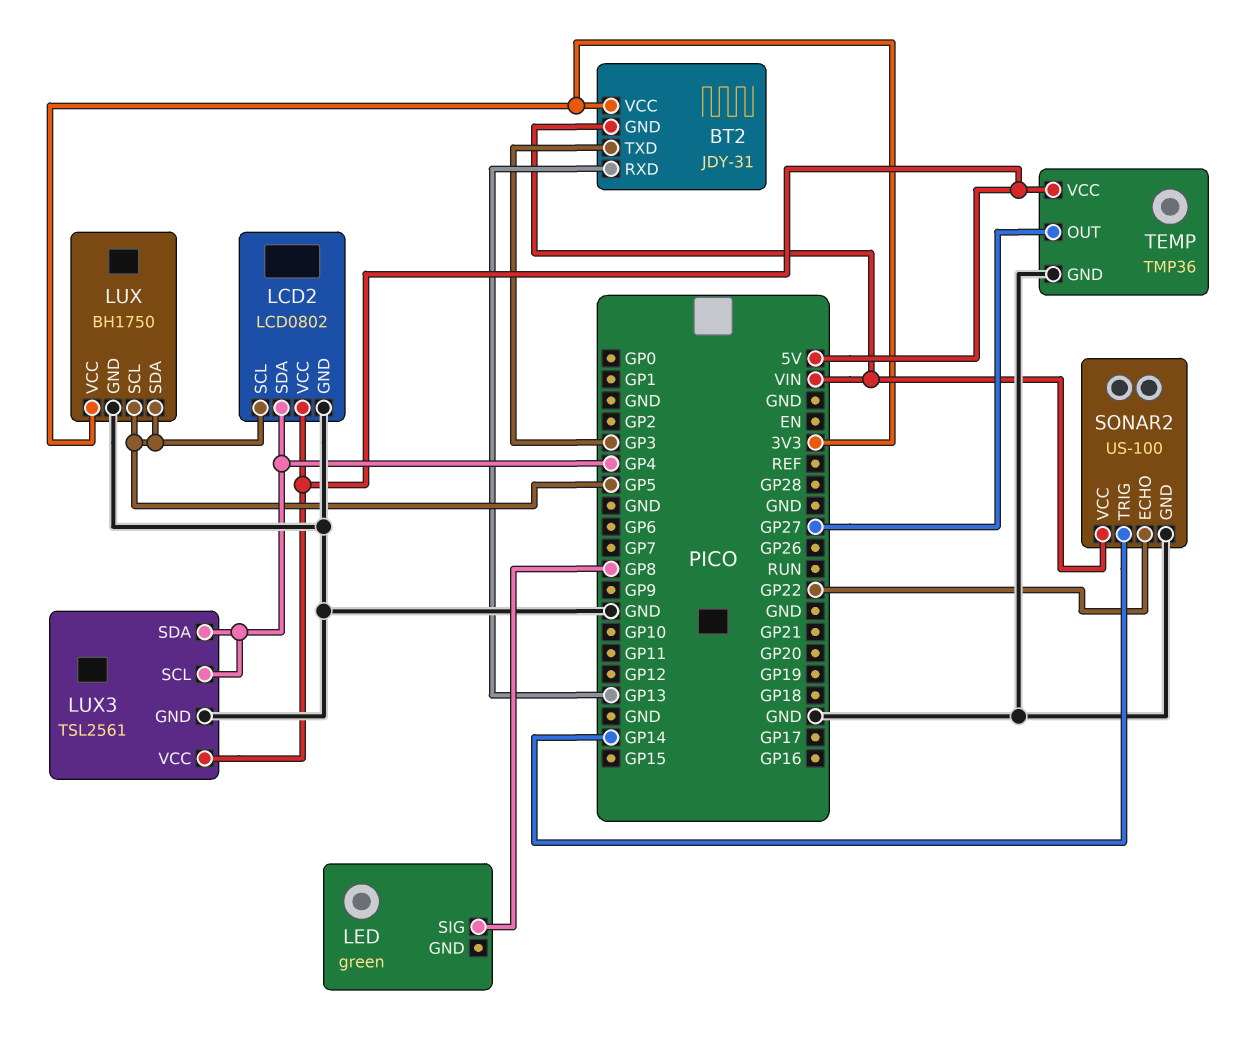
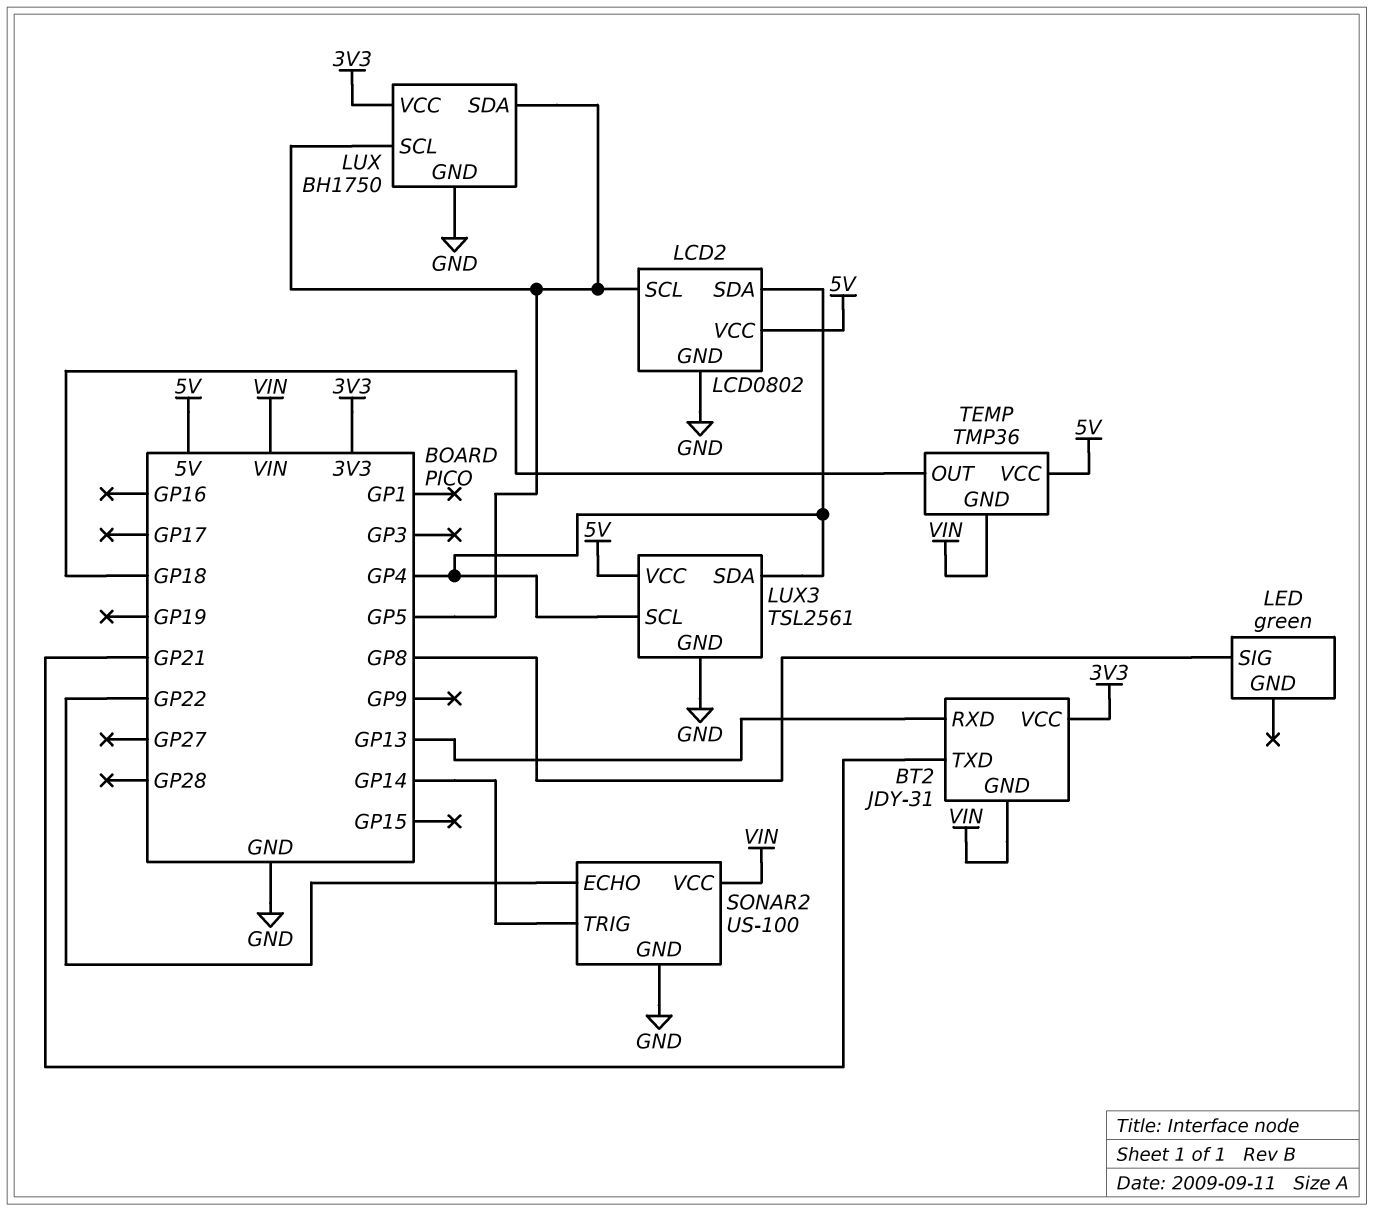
BT2 pin TXD: GP3 -> GP21
TEMP pin GND: GND -> VIN
TEMP pin OUT: GP27 -> GP18

